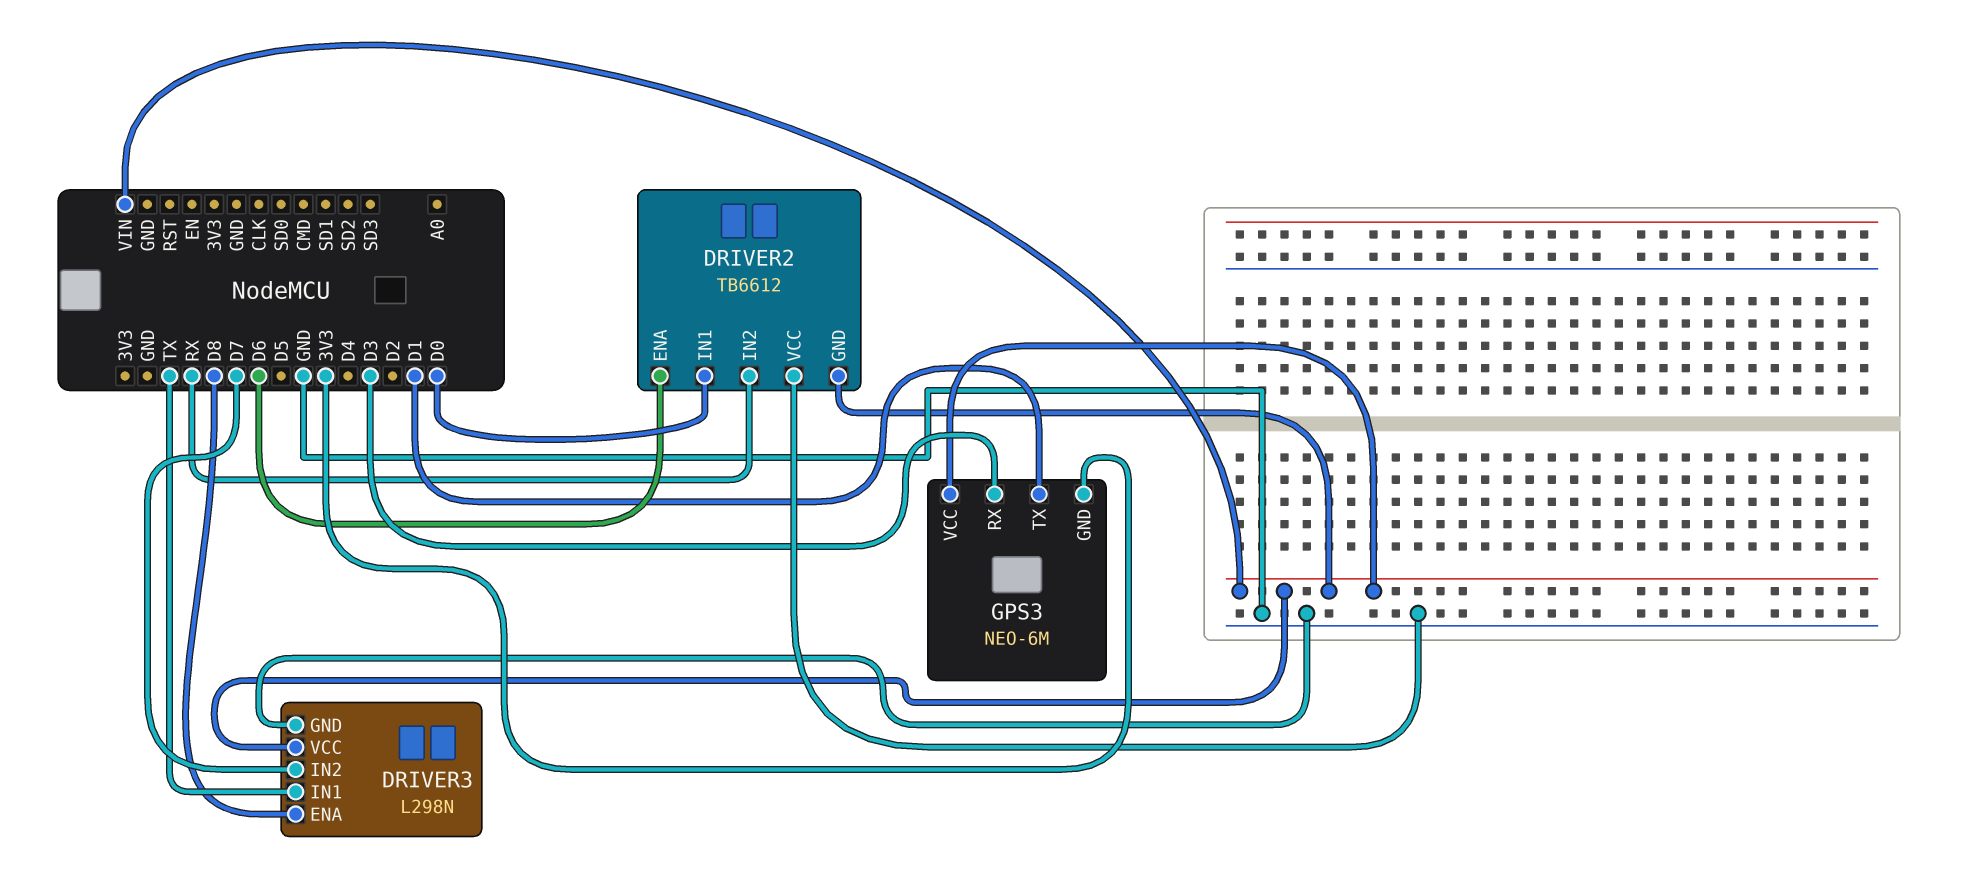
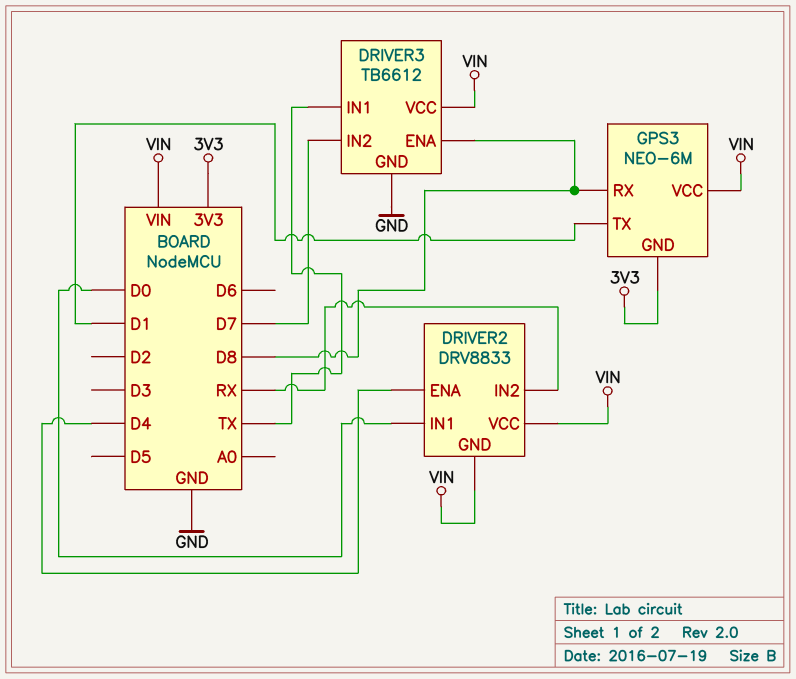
DRIVER2: TB6612 -> DRV8833
DRIVER2 pin ENA: D6 -> D4
DRIVER2 pin VCC: GND -> VIN
DRIVER3: L298N -> TB6612
GPS3 pin RX: D3 -> D8

